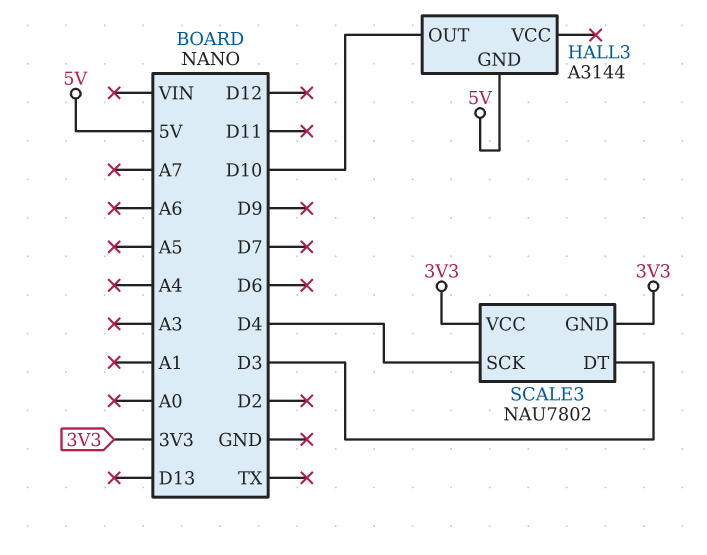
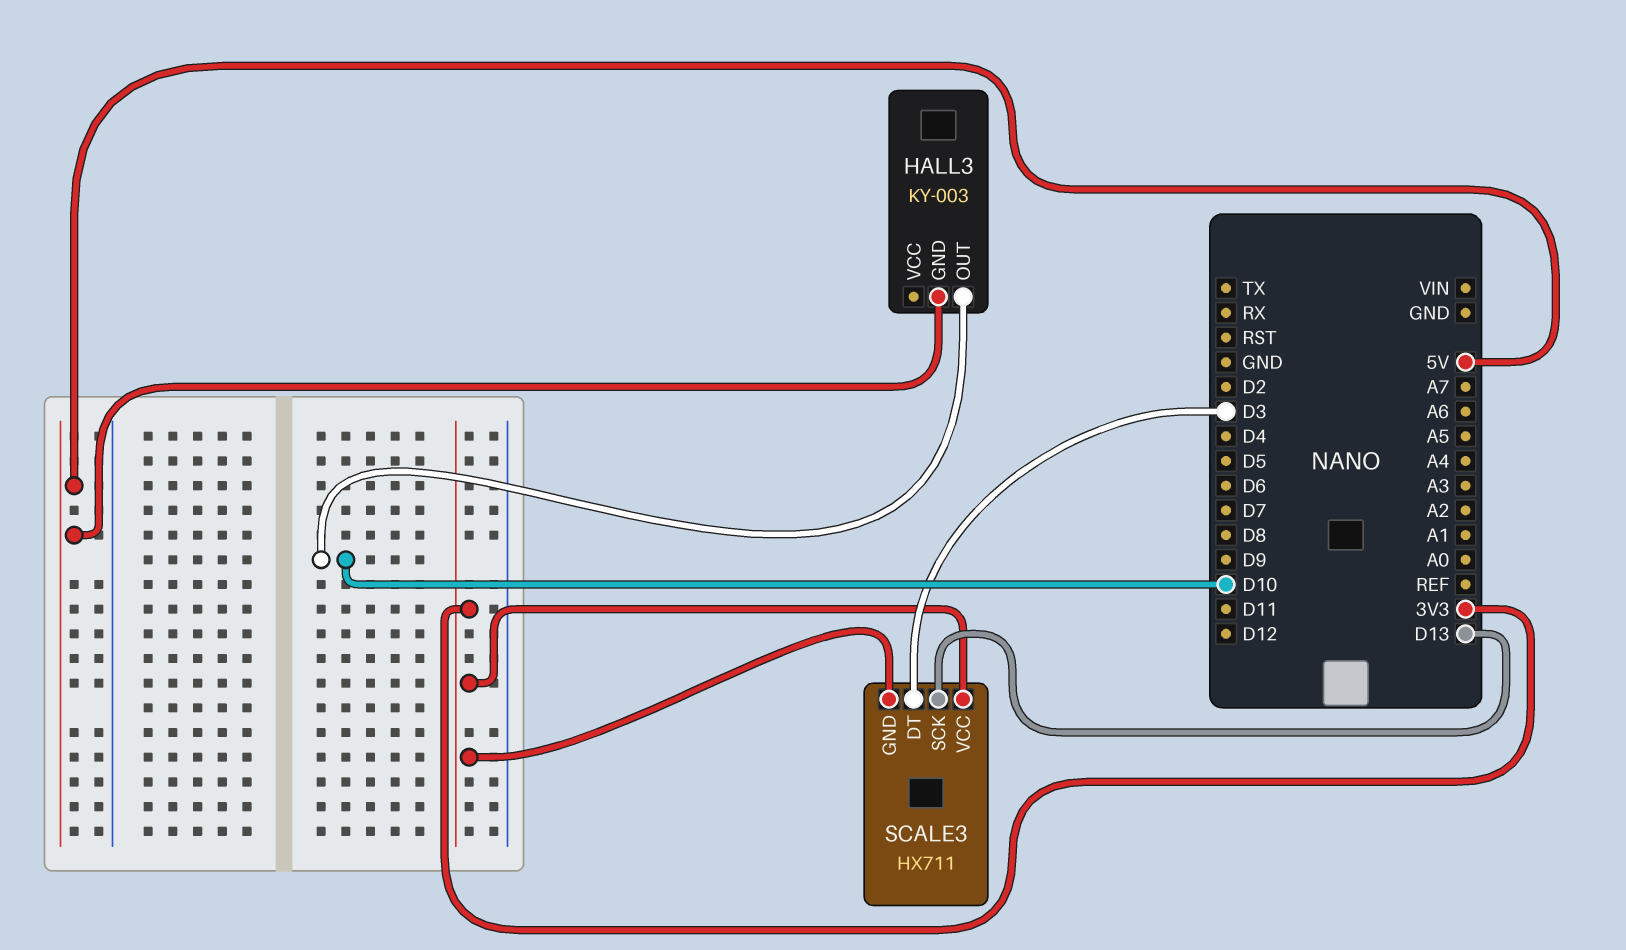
HALL3: A3144 -> KY-003
SCALE3: NAU7802 -> HX711
SCALE3 pin SCK: D4 -> D13

